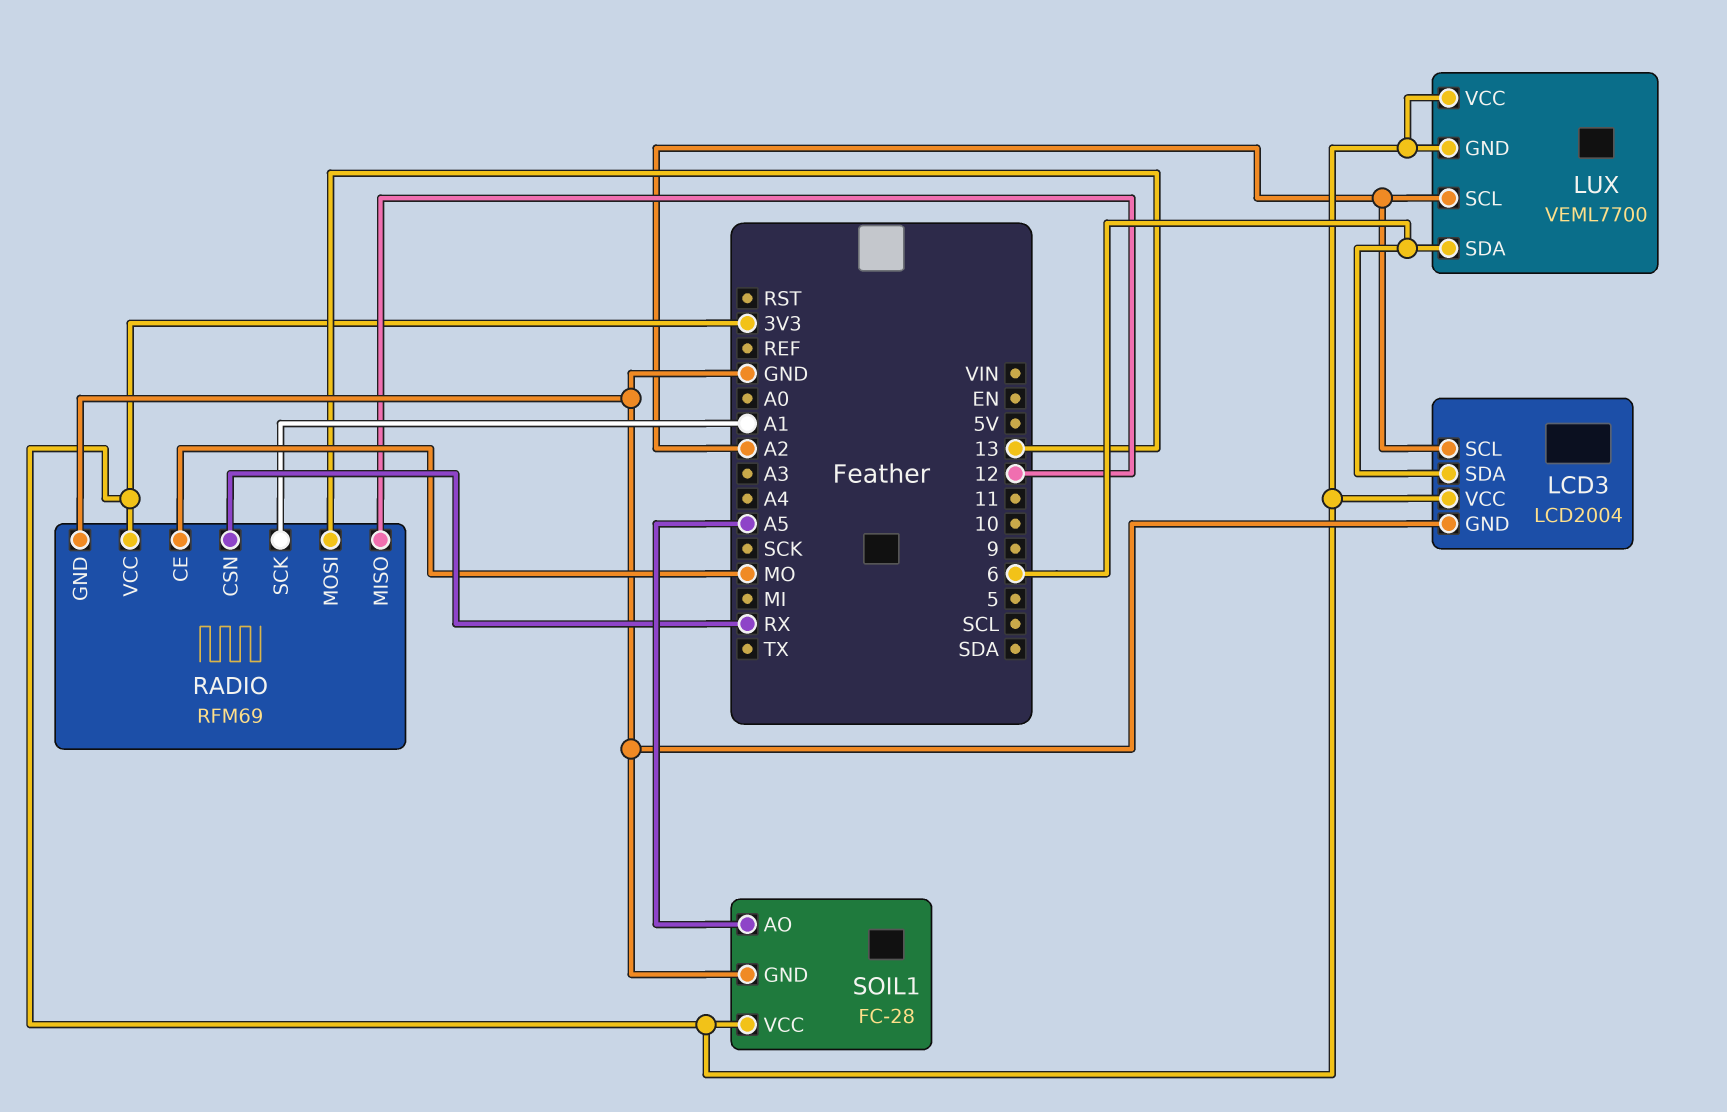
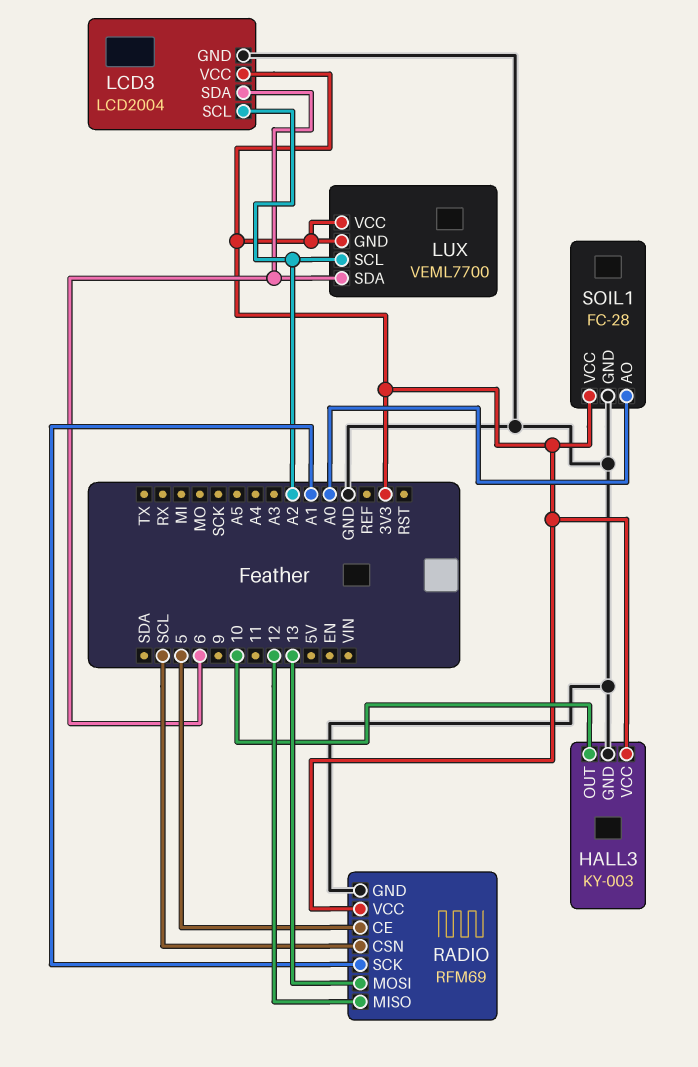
HALL3: none -> KY-003
HALL3 pin GND: none -> GND
HALL3 pin OUT: none -> 10
HALL3 pin VCC: none -> 3V3
RADIO pin CE: MO -> 5
RADIO pin CSN: RX -> SCL
SOIL1 pin AO: A5 -> A0

